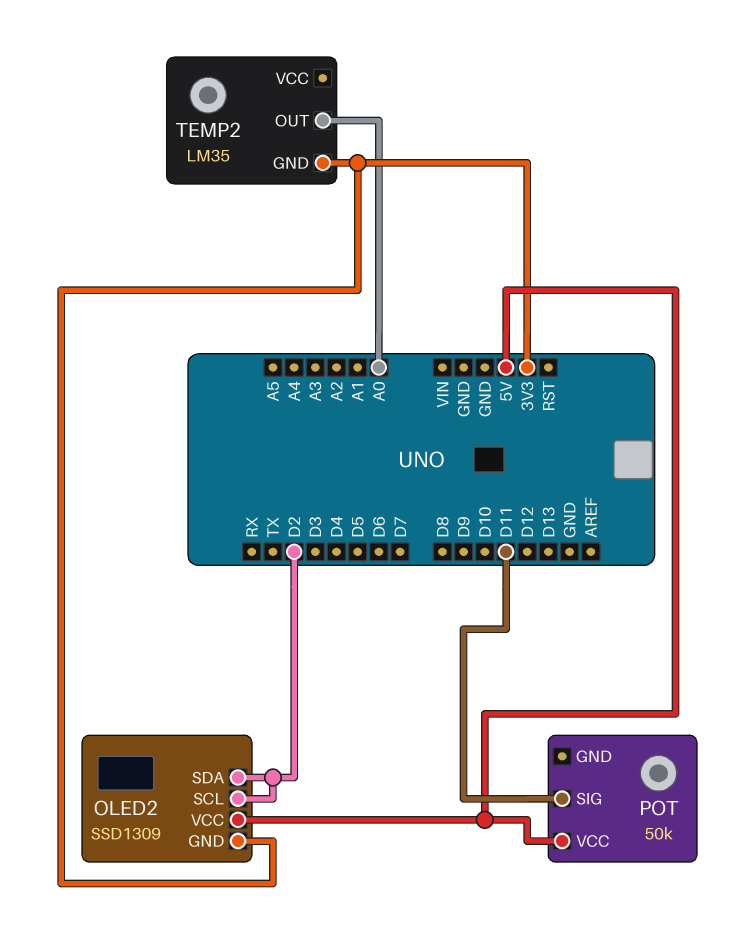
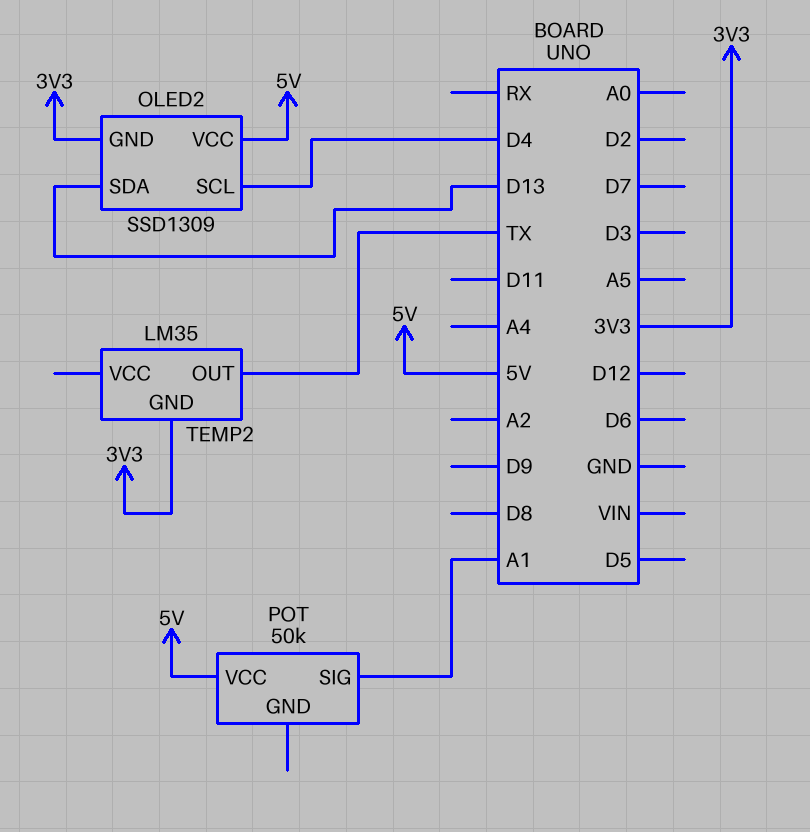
OLED2 pin SCL: D2 -> D4
OLED2 pin SDA: D2 -> D13
POT pin SIG: D11 -> A1
TEMP2 pin OUT: A0 -> TX

